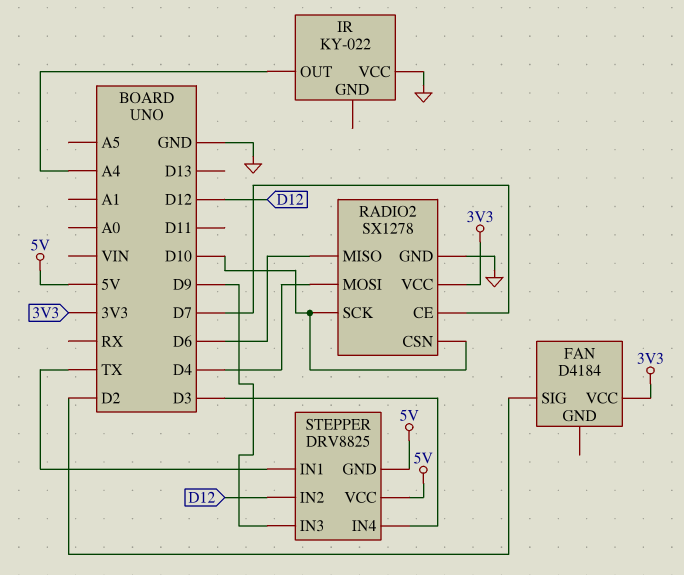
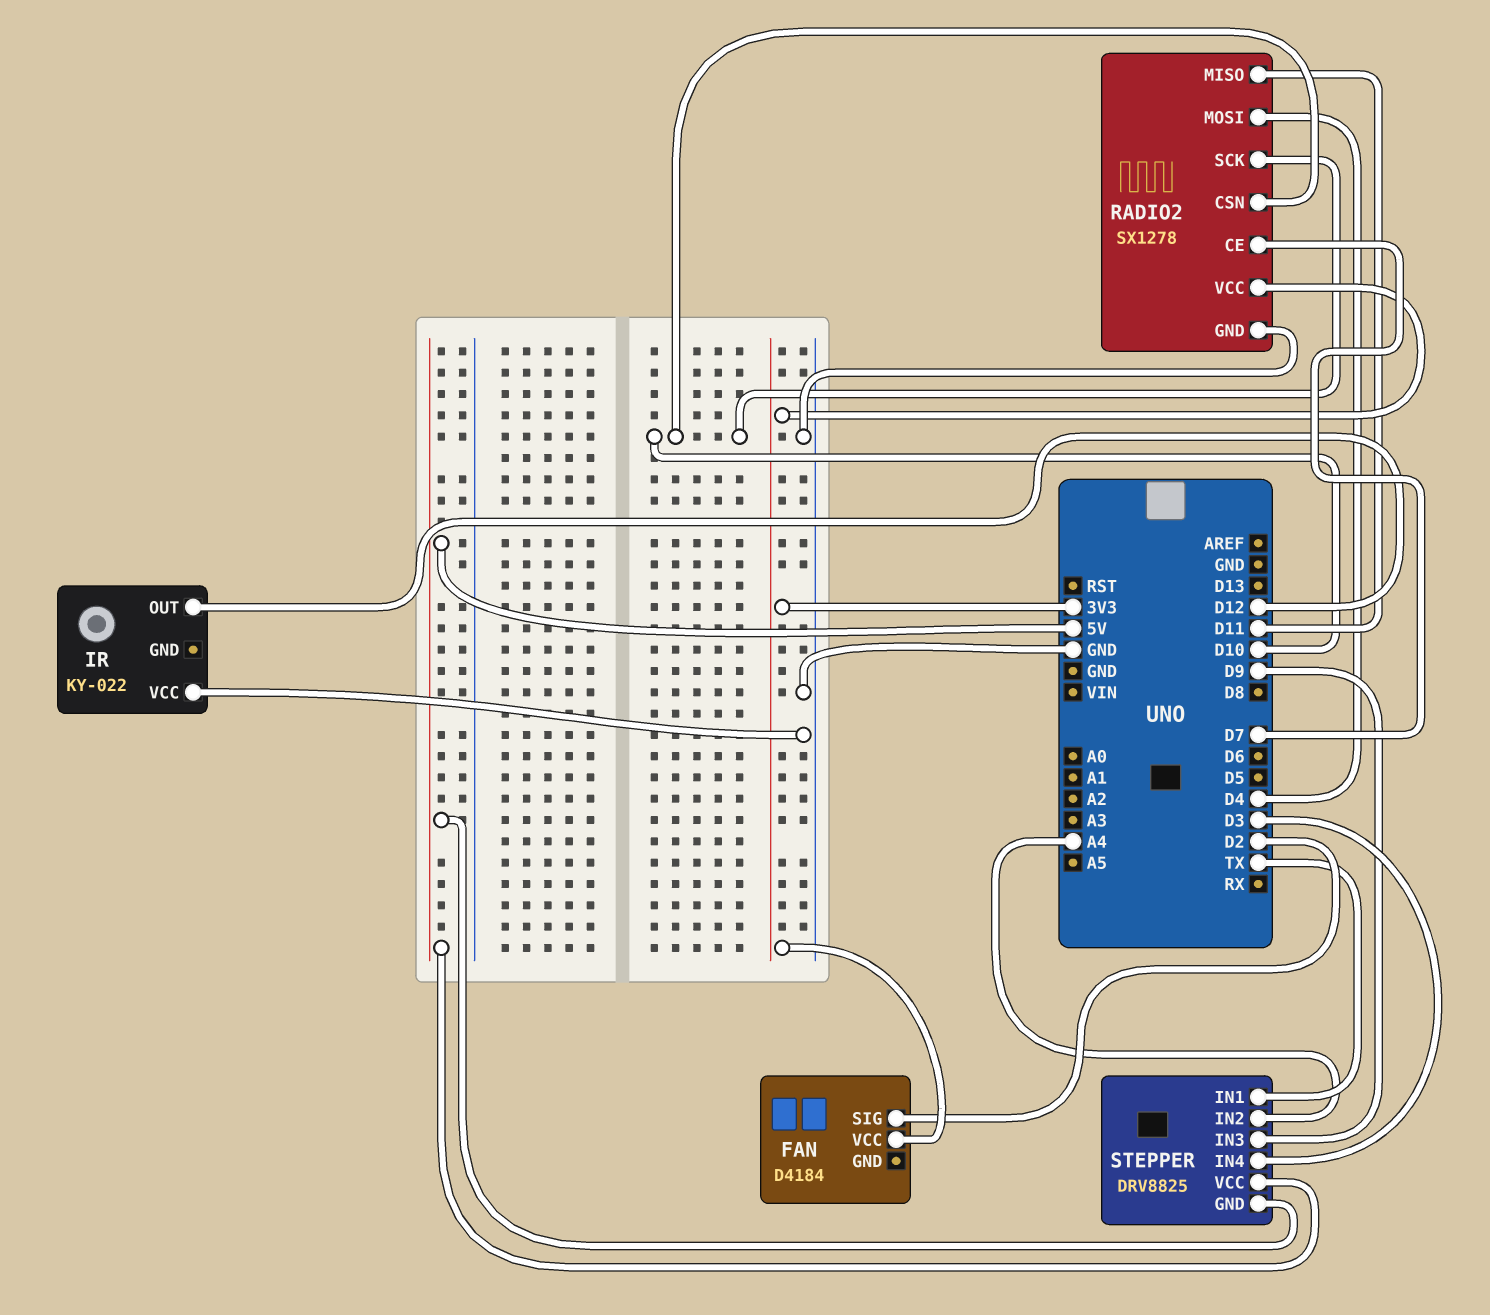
IR pin OUT: A4 -> D12
RADIO2 pin MISO: D6 -> D11
STEPPER pin IN2: D12 -> A4

